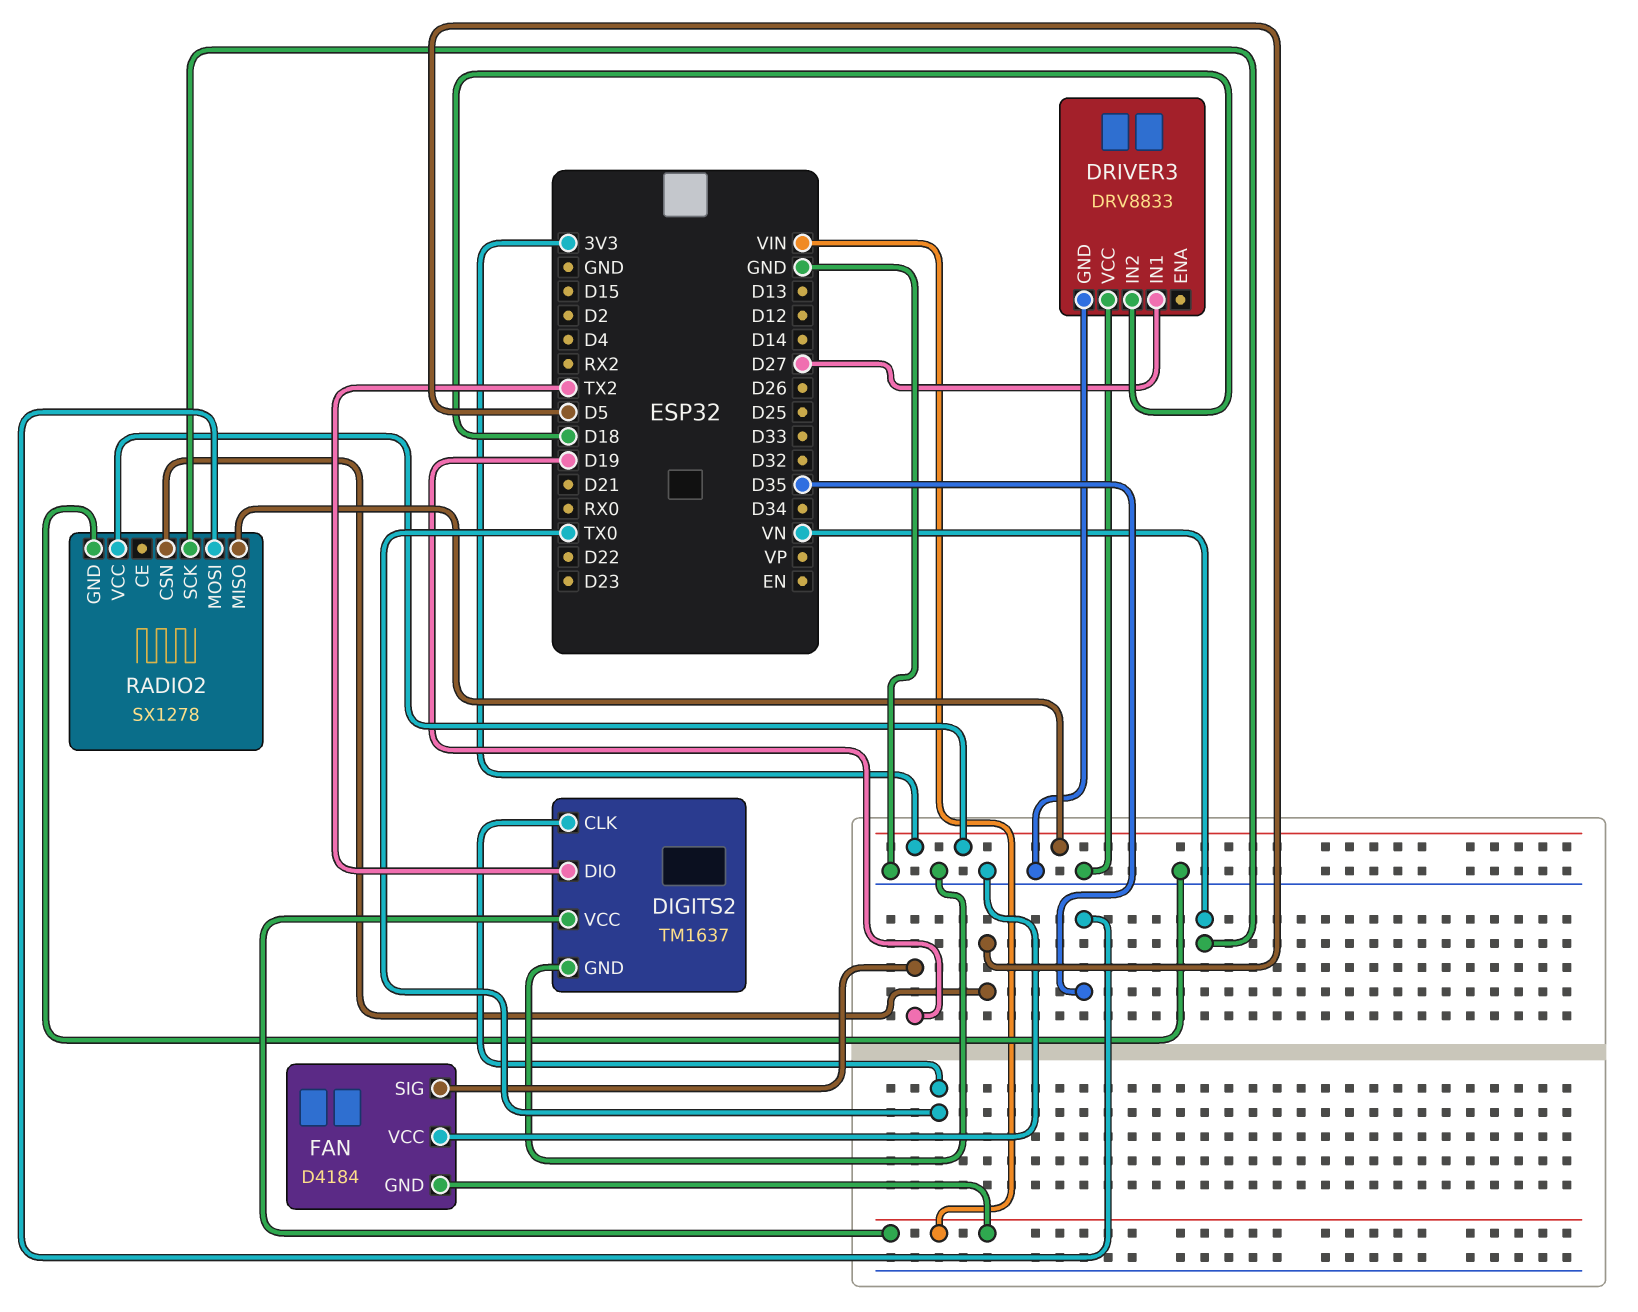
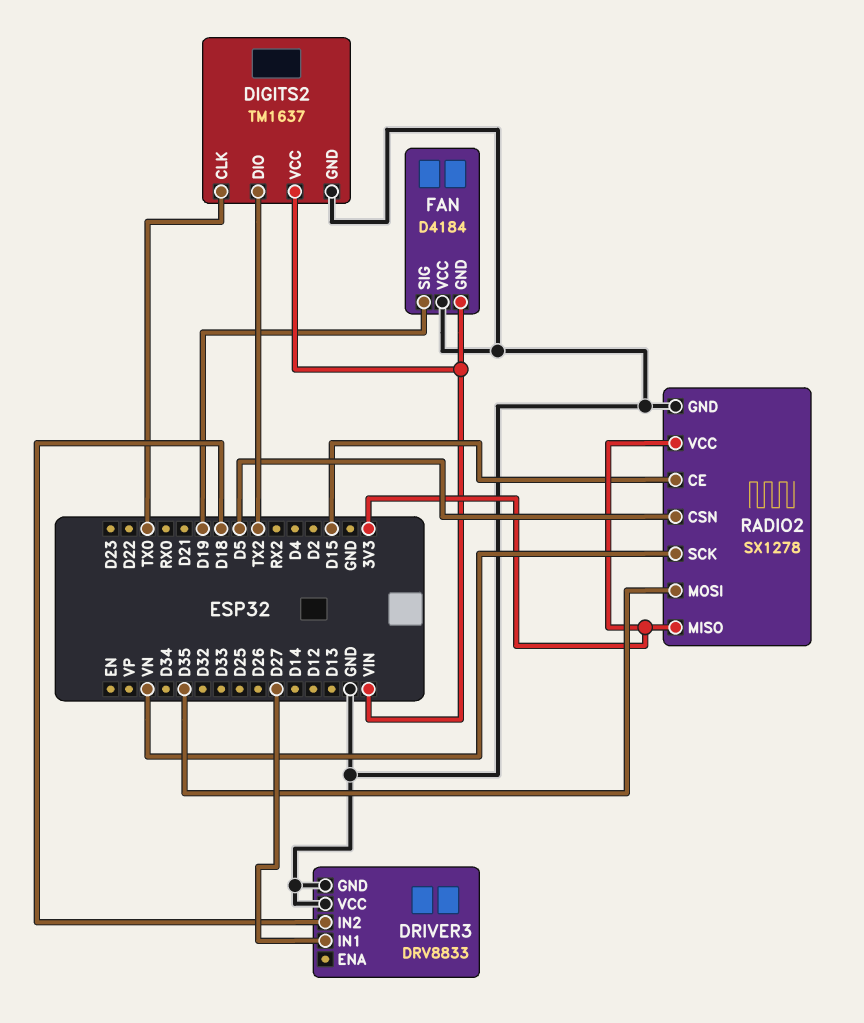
RADIO2 pin CE: none -> D15

